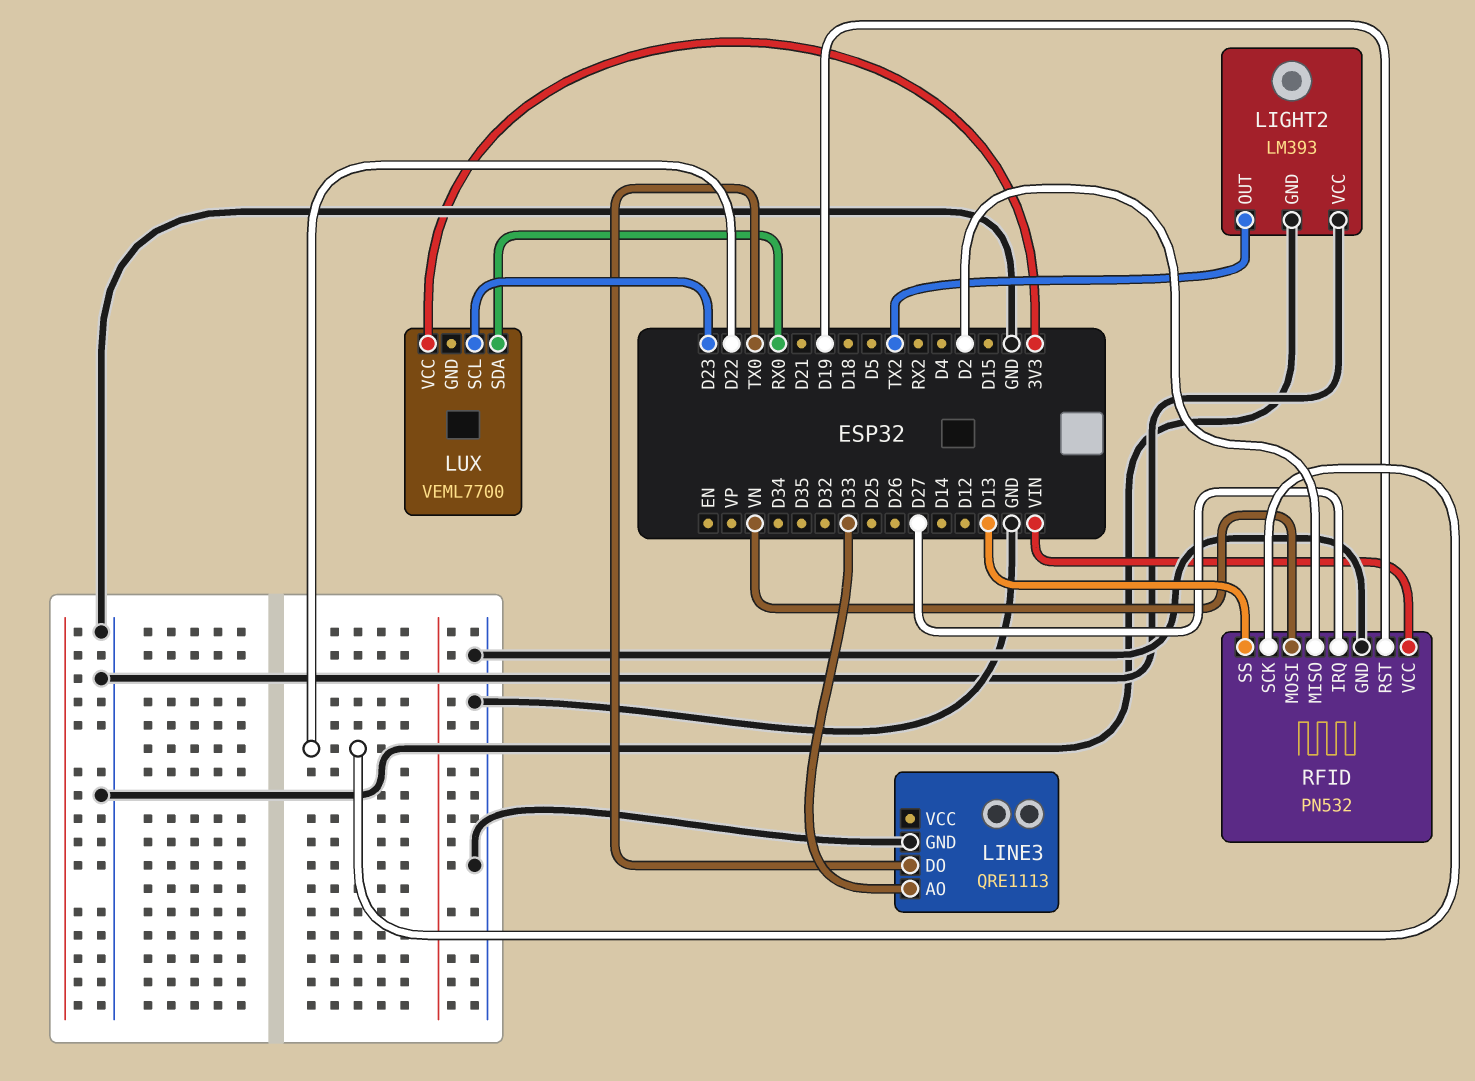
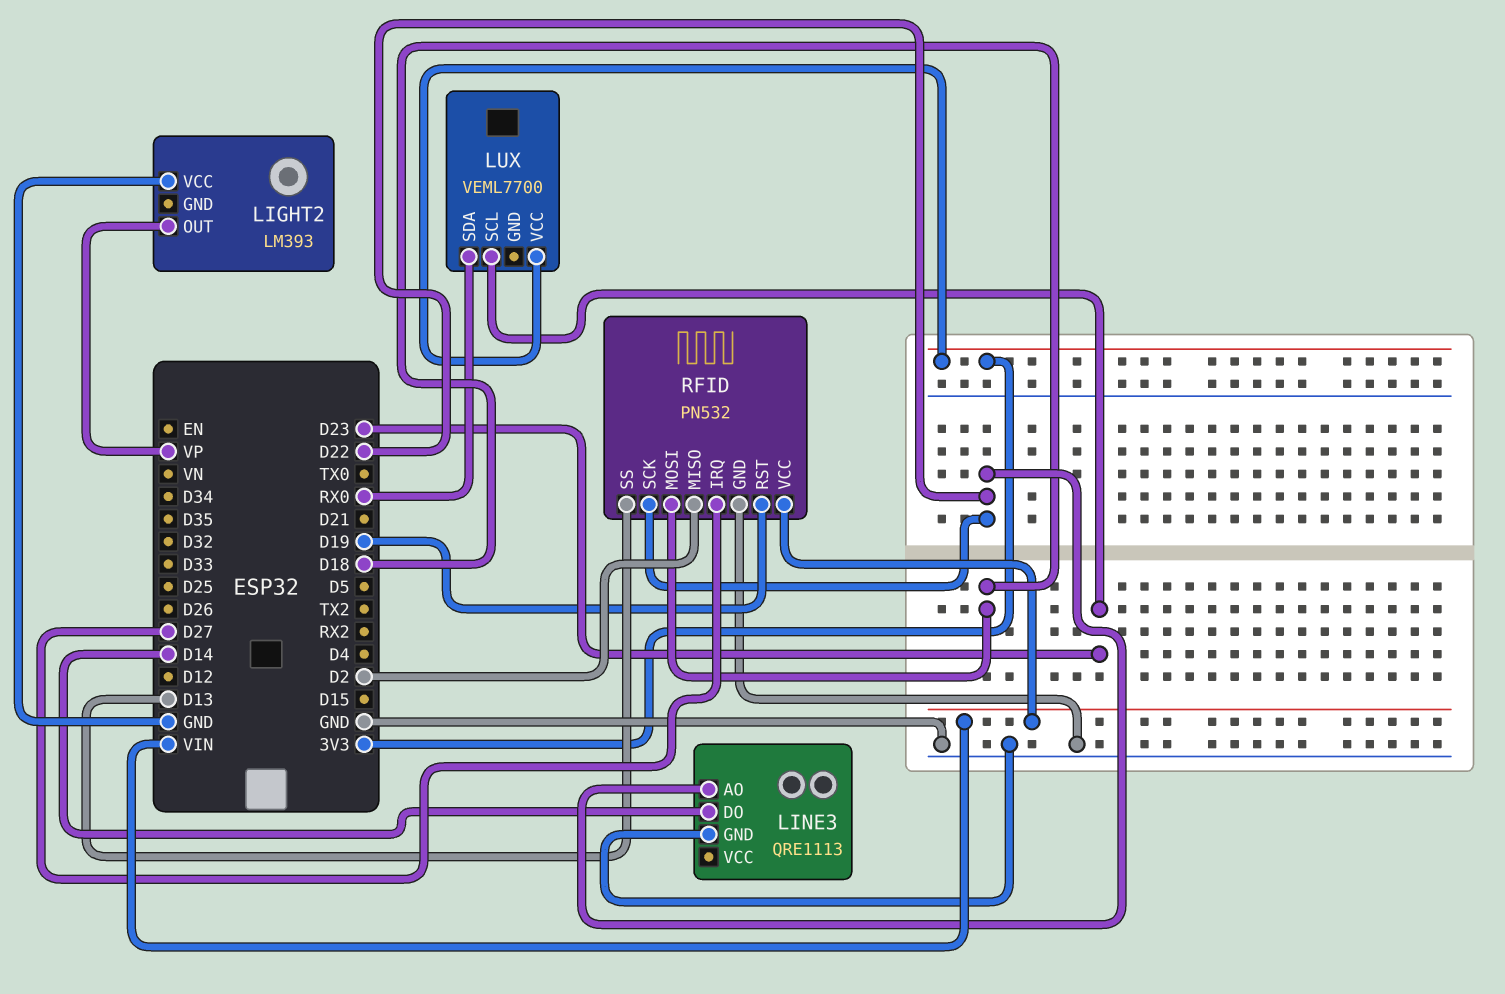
LIGHT2 pin GND: GND -> none
LIGHT2 pin OUT: TX2 -> VP
LINE3 pin AO: D33 -> D22
LINE3 pin DO: TX0 -> D14
RFID pin MOSI: VN -> D18

